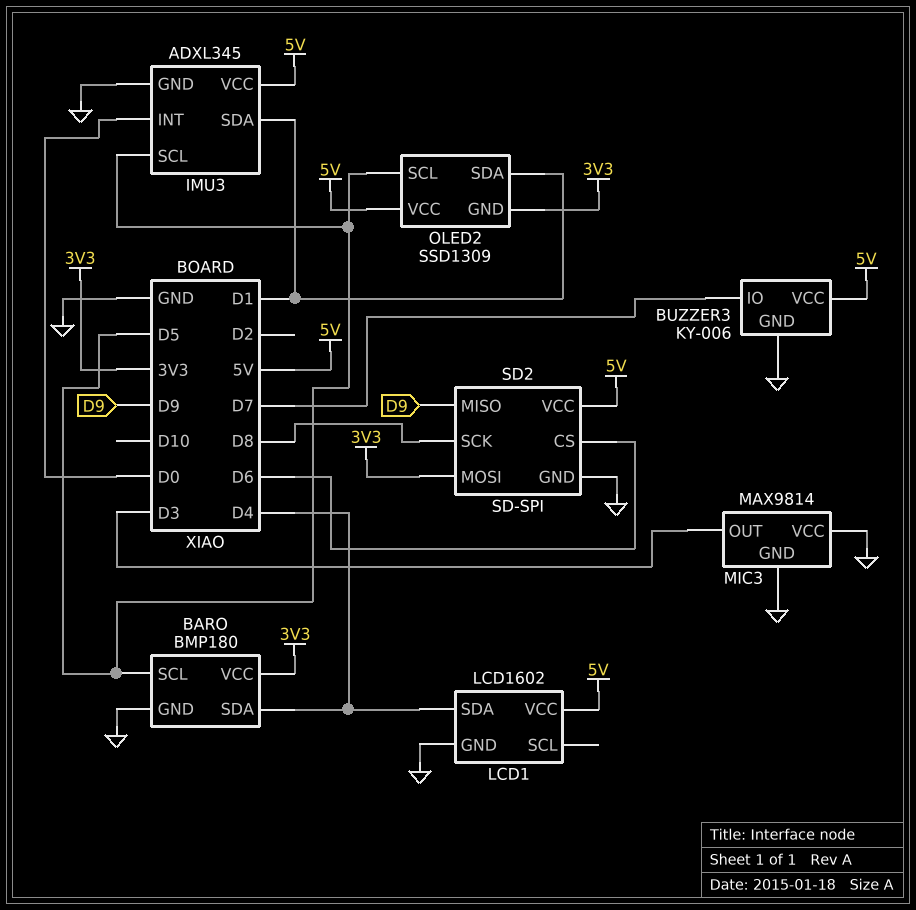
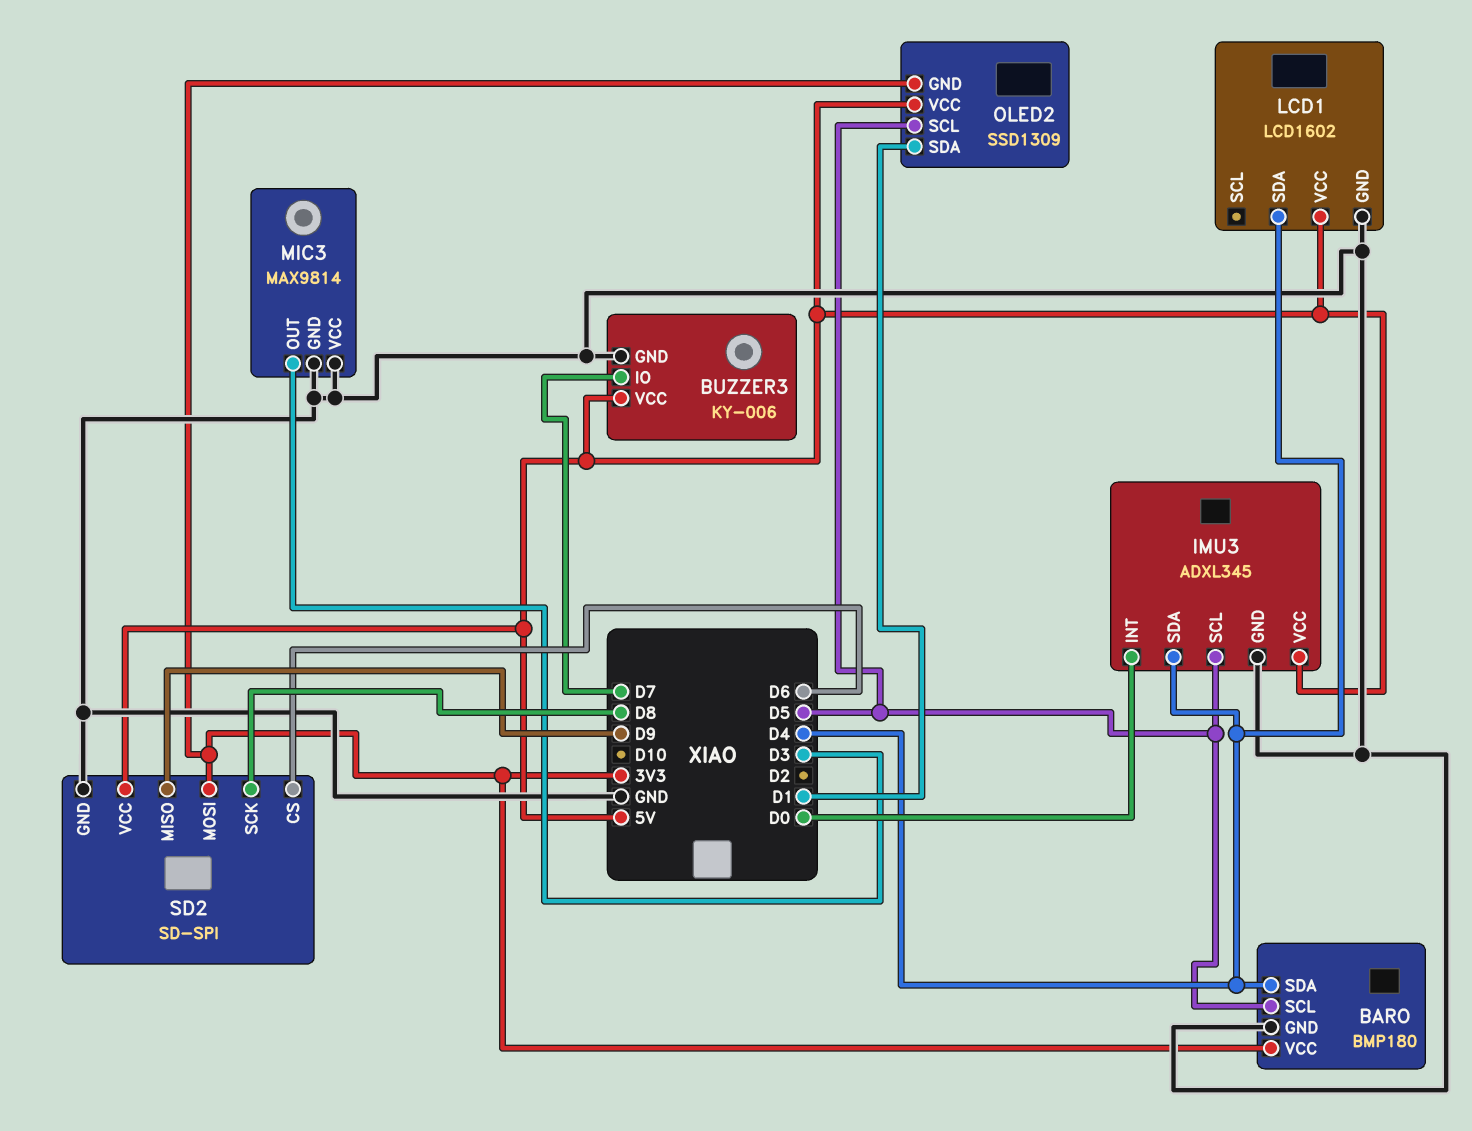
IMU3 pin SDA: D1 -> D4

